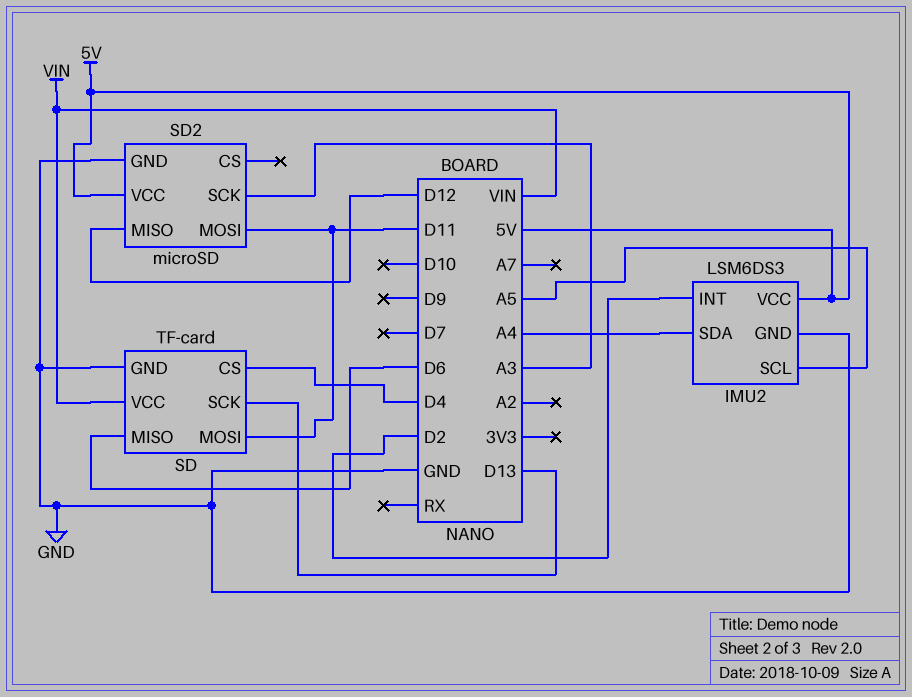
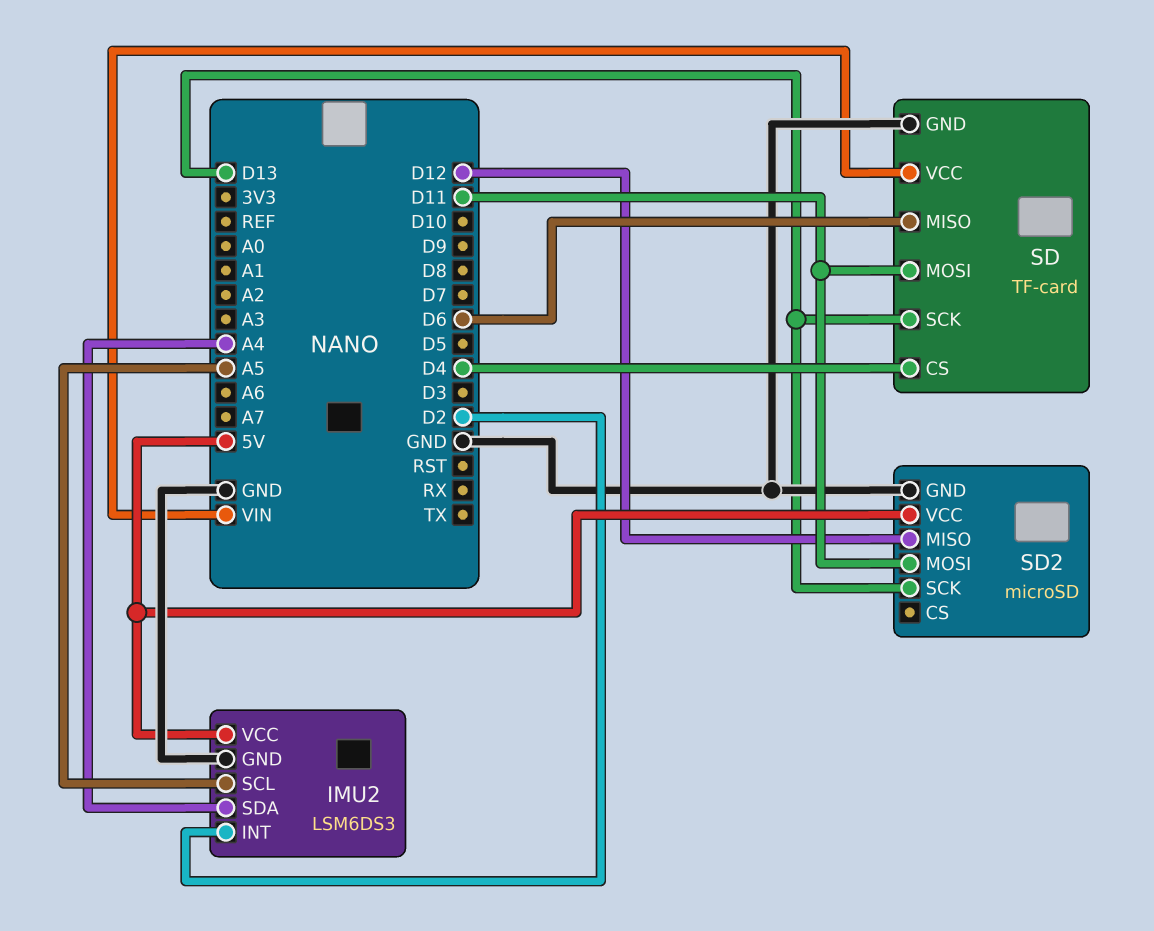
SD2 pin SCK: A3 -> D13

